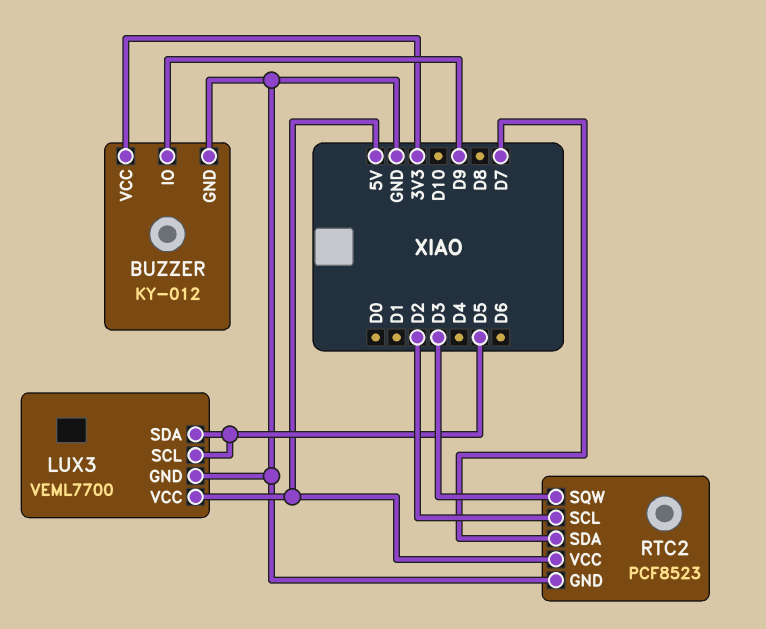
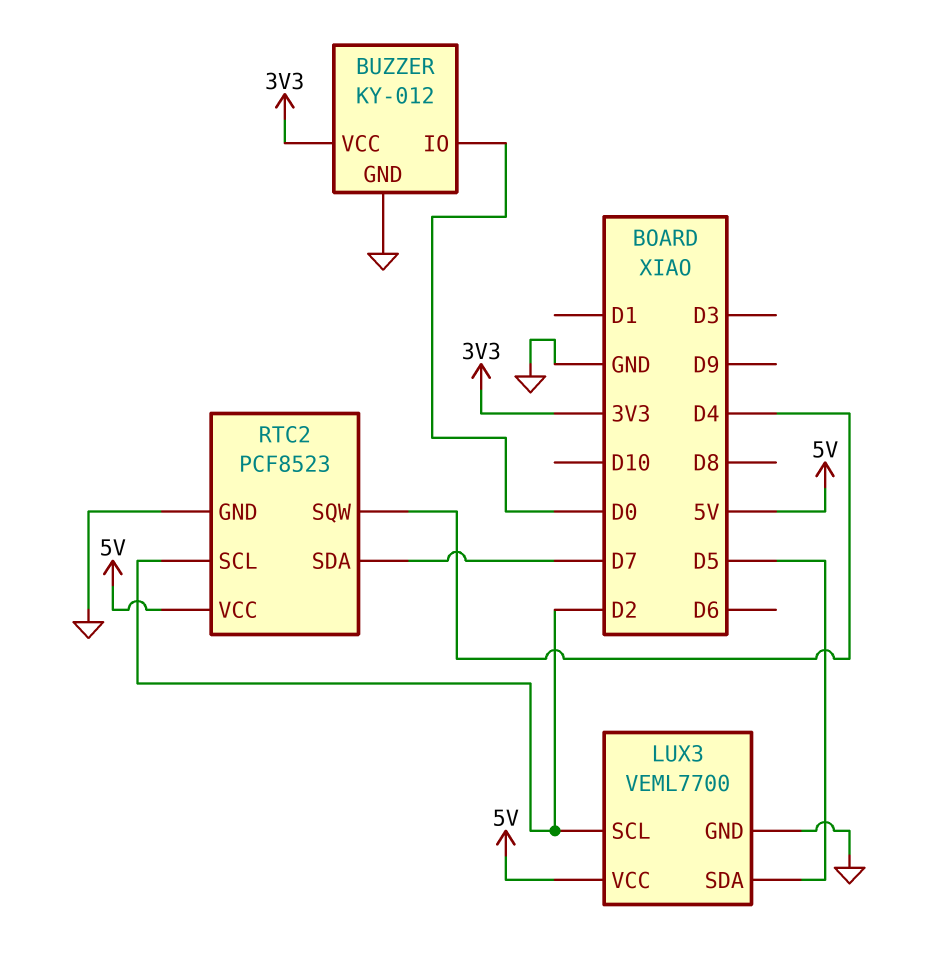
BUZZER pin IO: D9 -> D0
LUX3 pin SCL: D5 -> D2
RTC2 pin SQW: D3 -> D4

